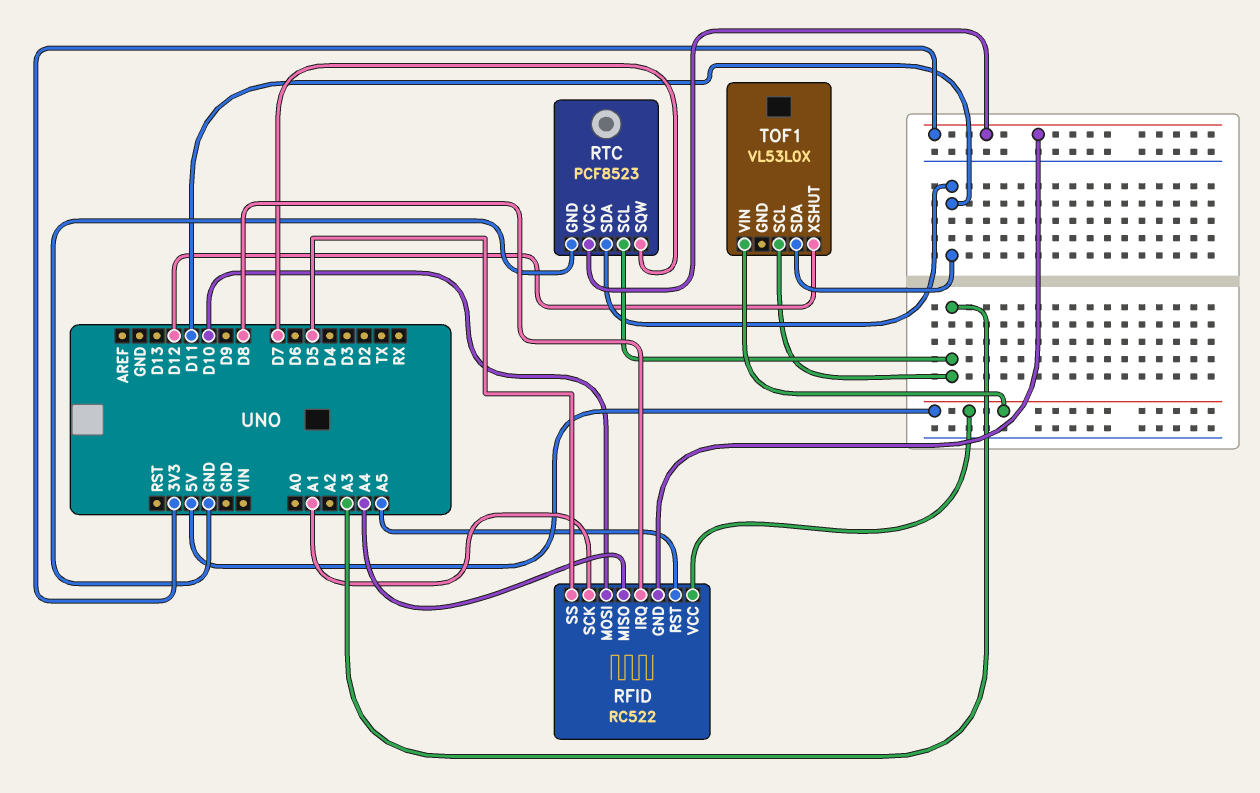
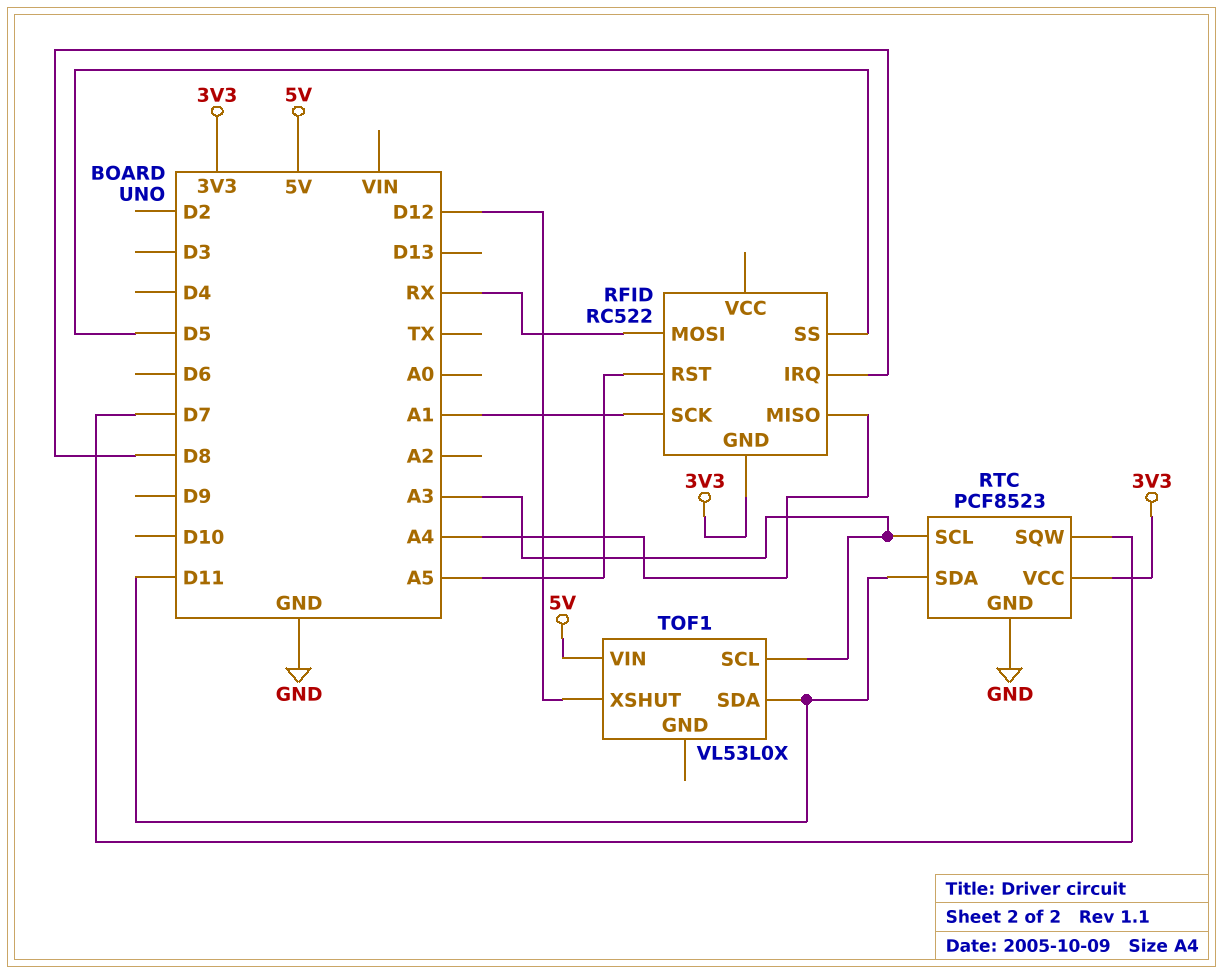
RFID pin MOSI: D10 -> RX
RFID pin VCC: 5V -> none

